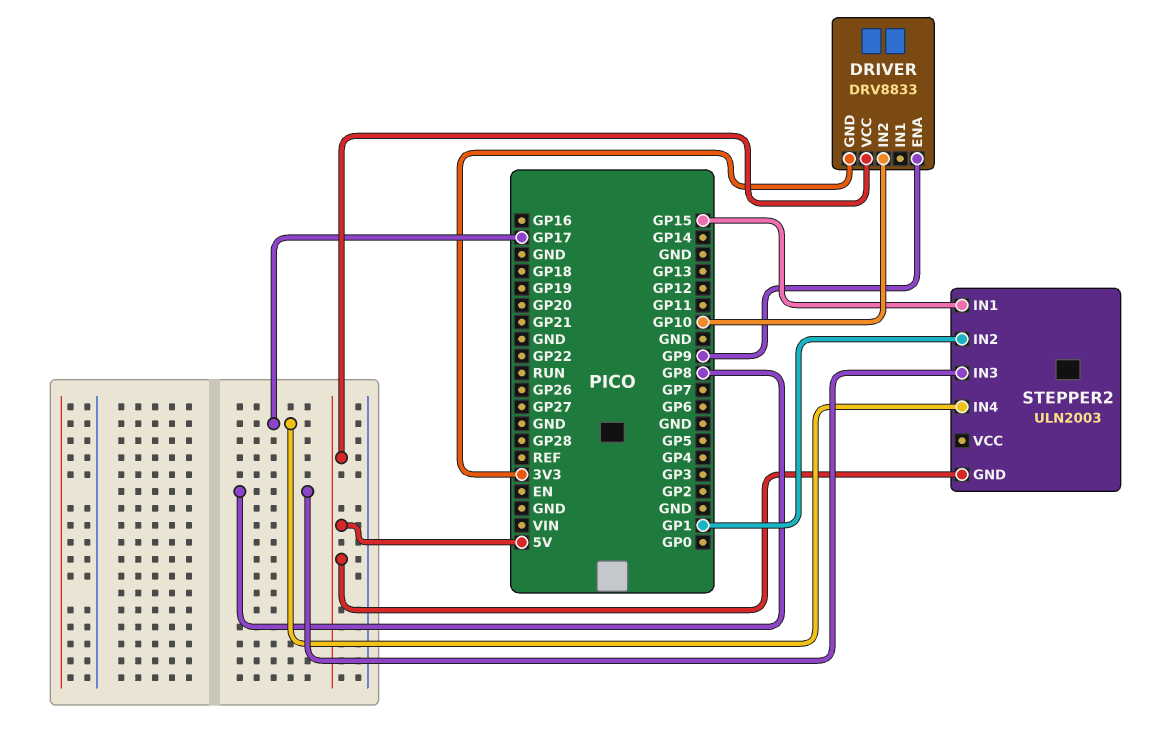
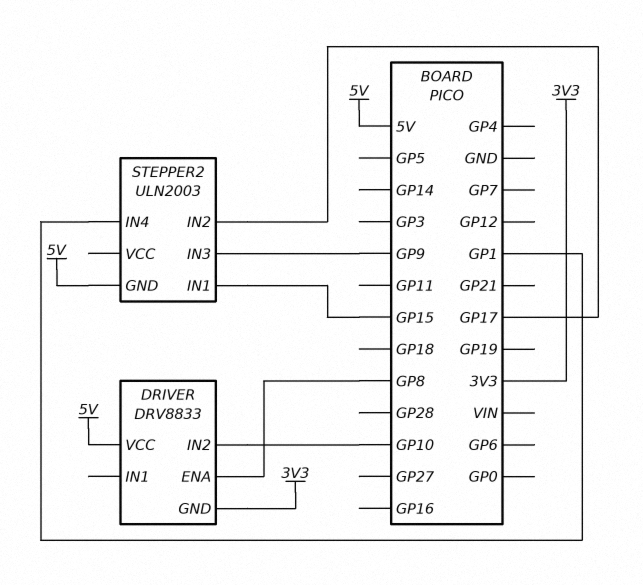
DRIVER pin ENA: GP9 -> GP8
STEPPER2 pin IN2: GP1 -> GP17
STEPPER2 pin IN3: GP8 -> GP9
STEPPER2 pin IN4: GP17 -> GP1

